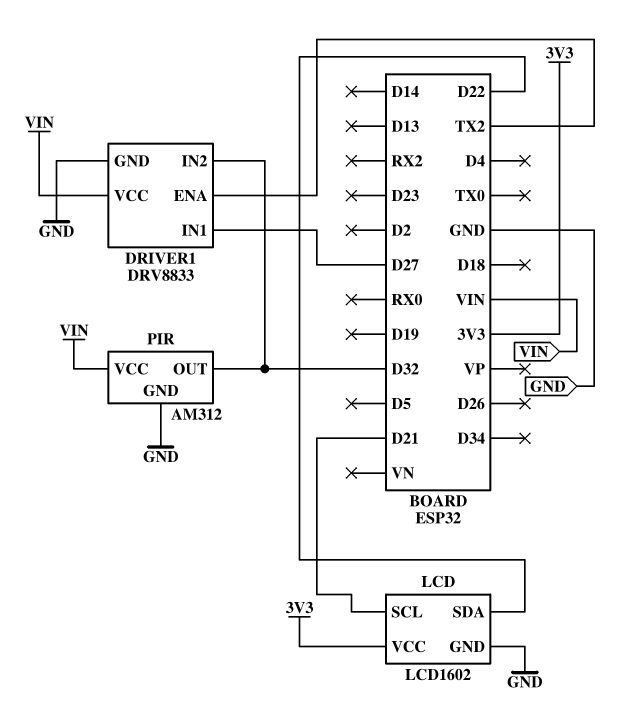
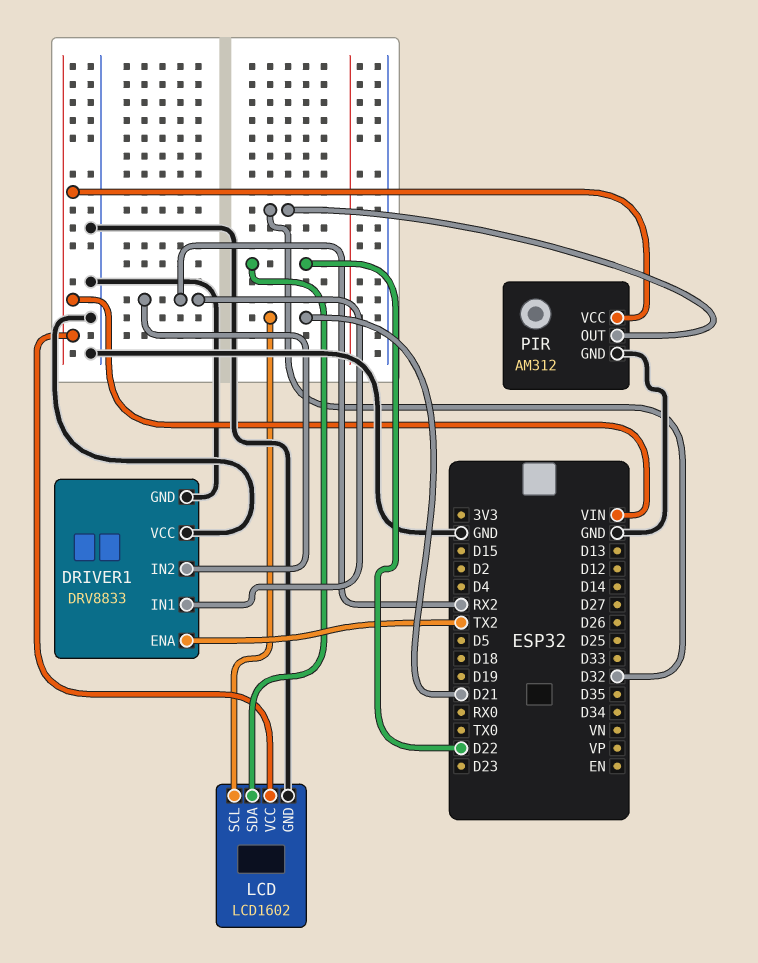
DRIVER1 pin IN1: D27 -> RX2
DRIVER1 pin IN2: D32 -> RX2
DRIVER1 pin VCC: VIN -> GND
LCD pin VCC: 3V3 -> VIN

